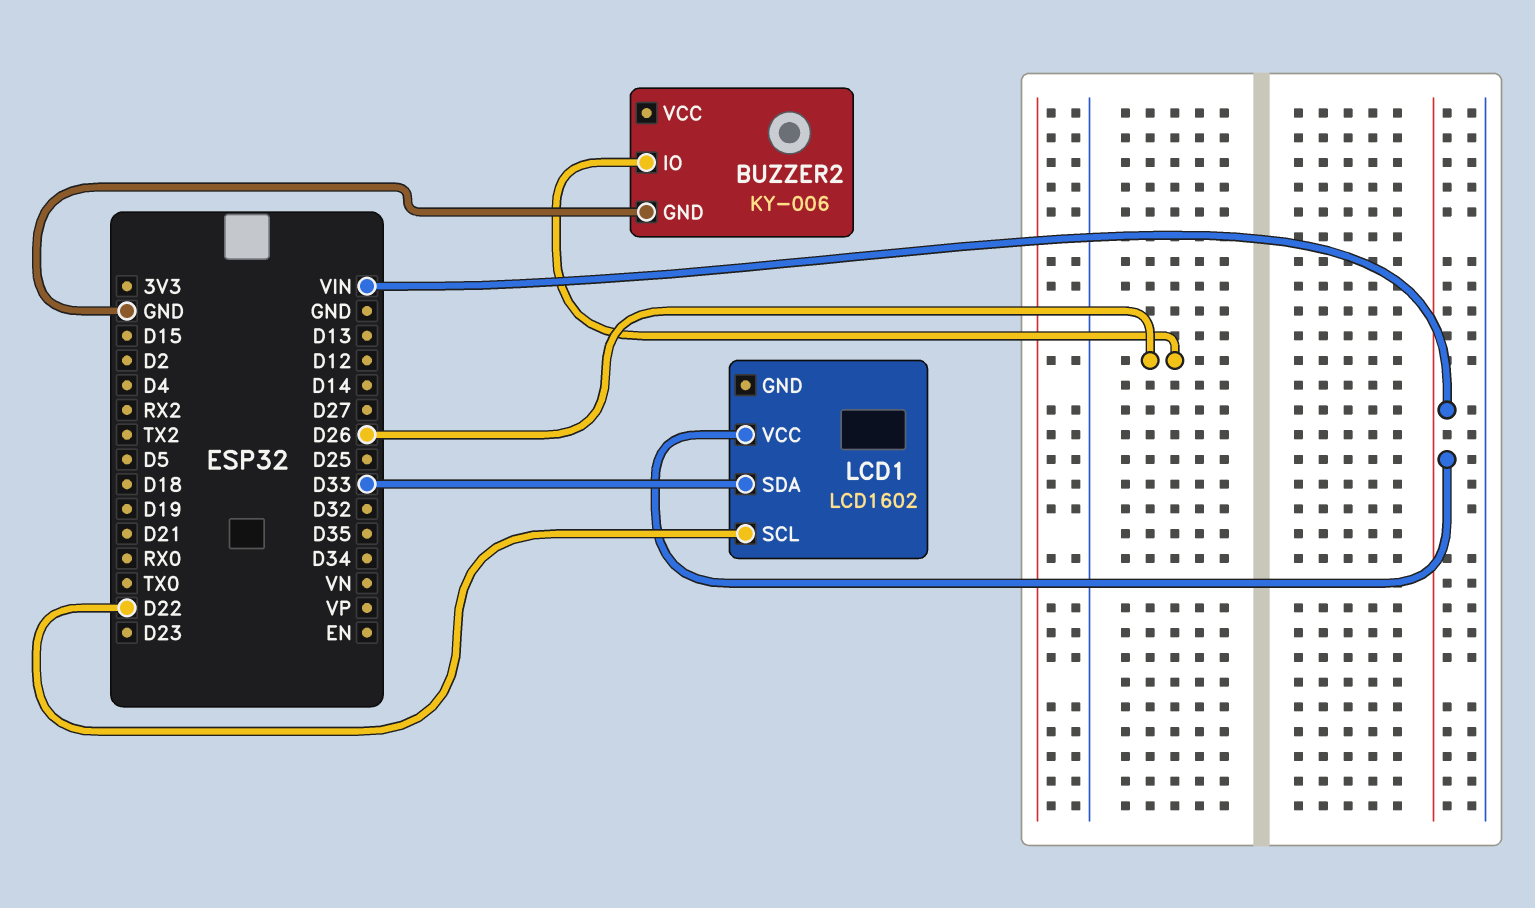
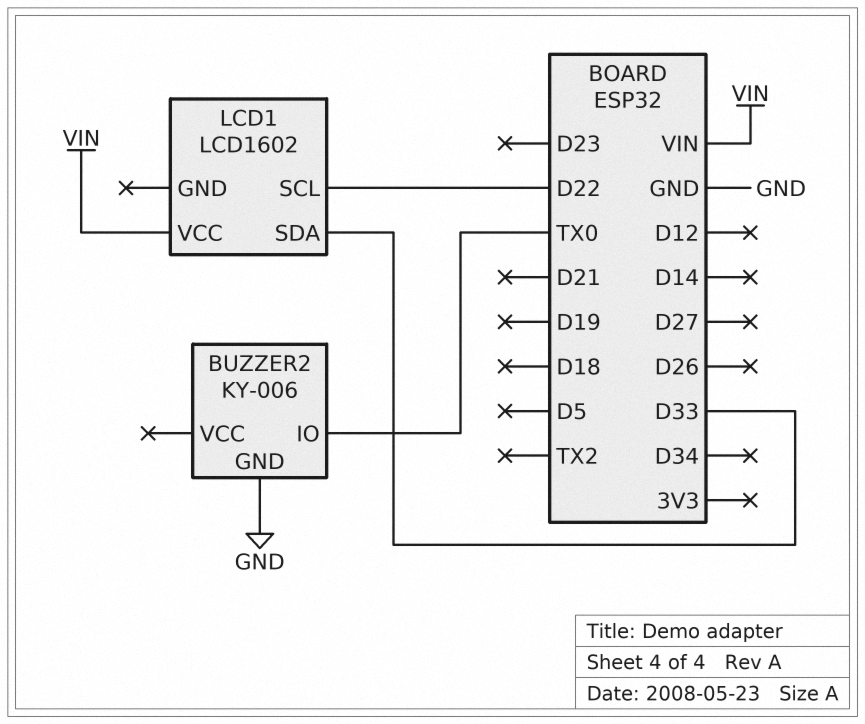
BUZZER2 pin IO: D26 -> TX0

